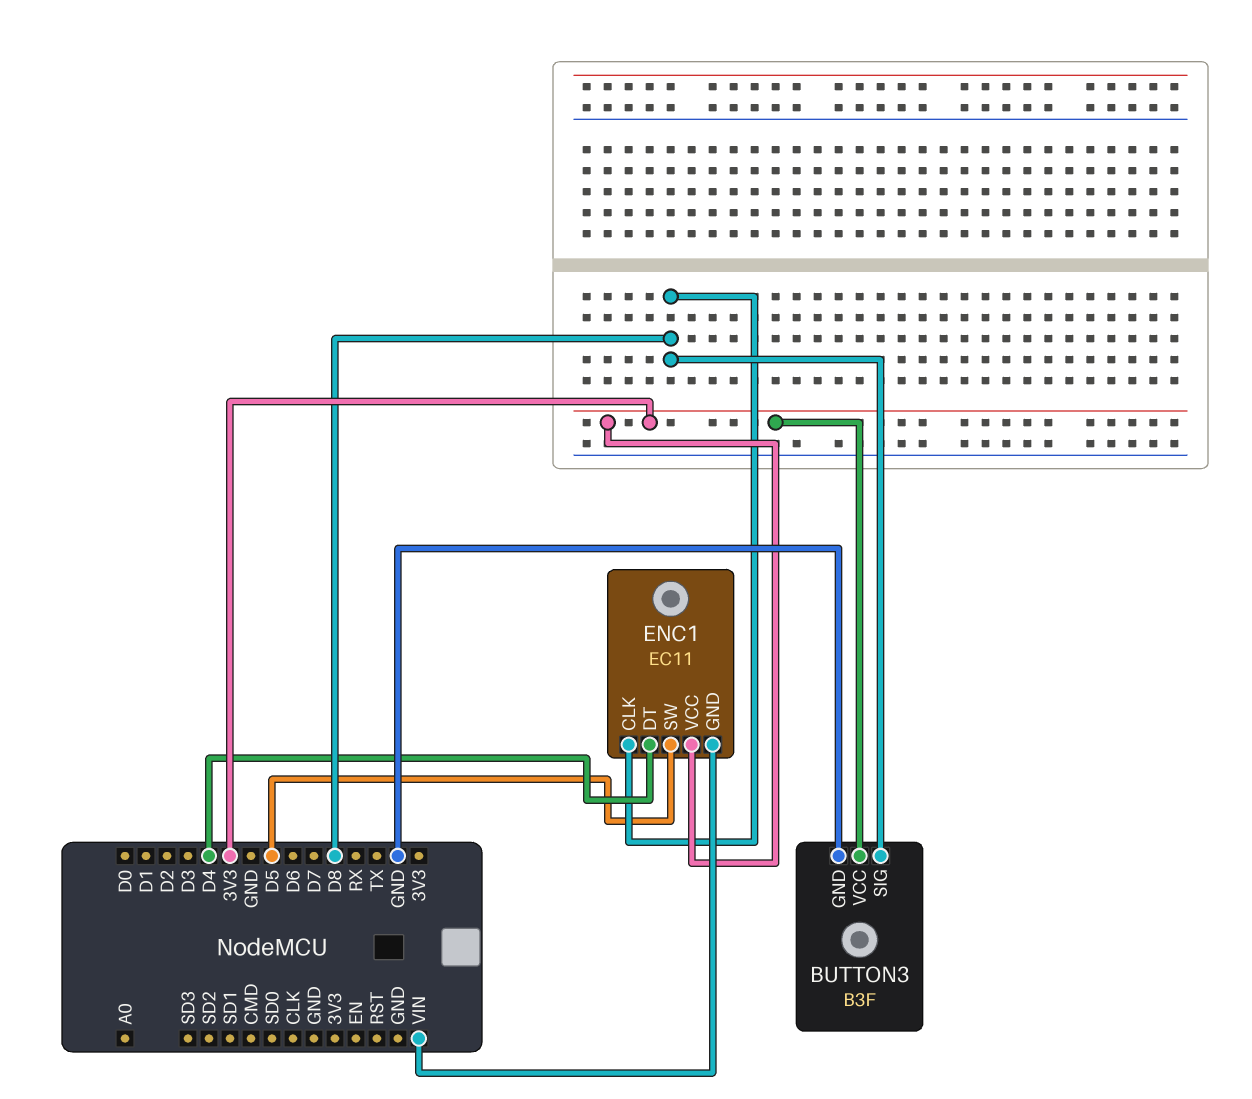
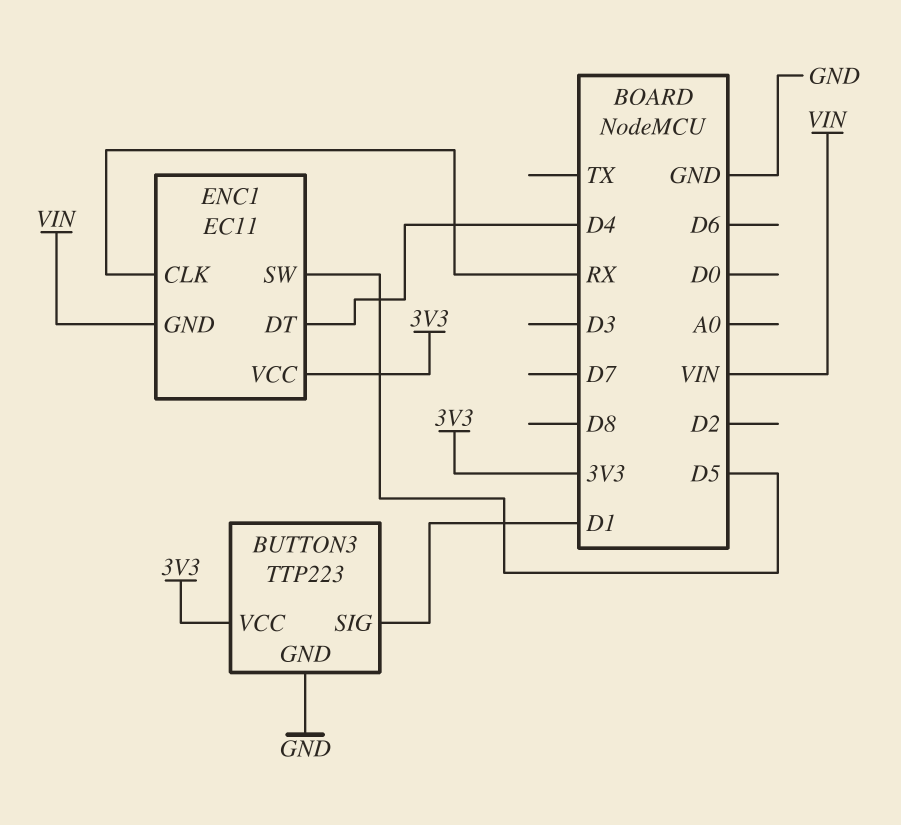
BUTTON3: B3F -> TTP223
BUTTON3 pin SIG: D8 -> D1
ENC1 pin CLK: D8 -> RX

